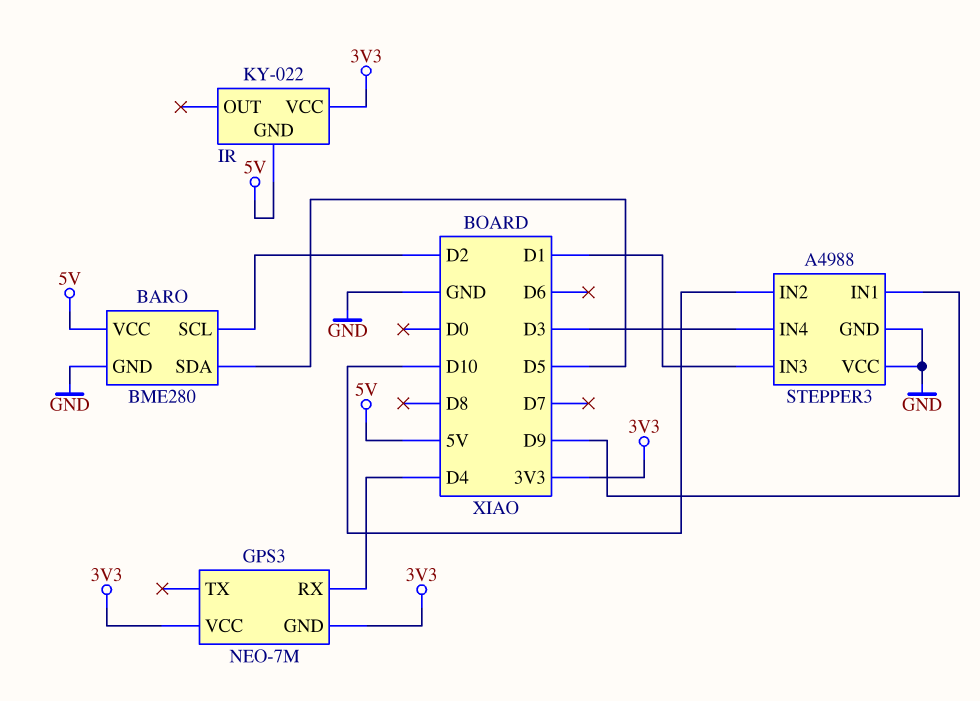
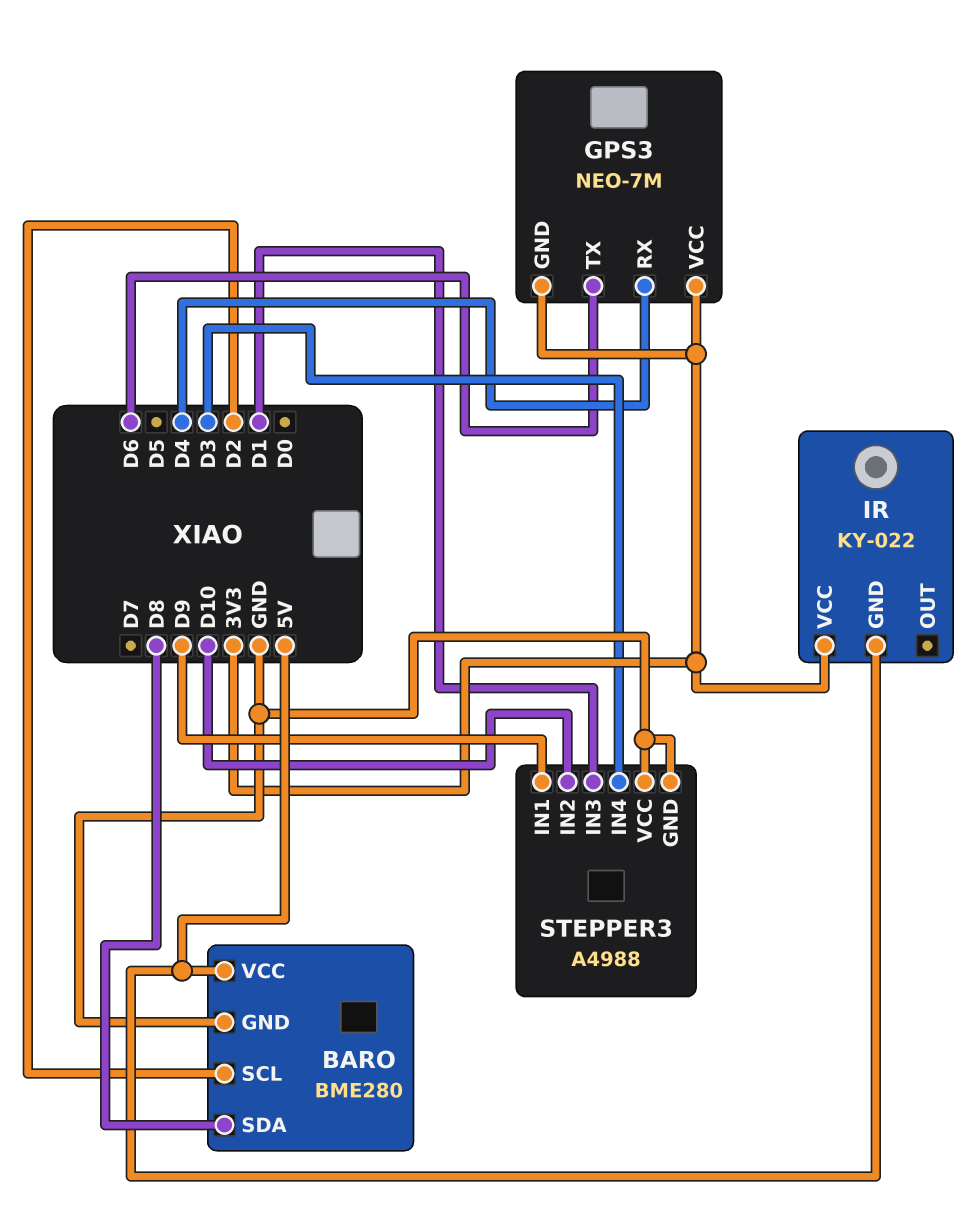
BARO pin SDA: D5 -> D8
GPS3 pin TX: none -> D6

